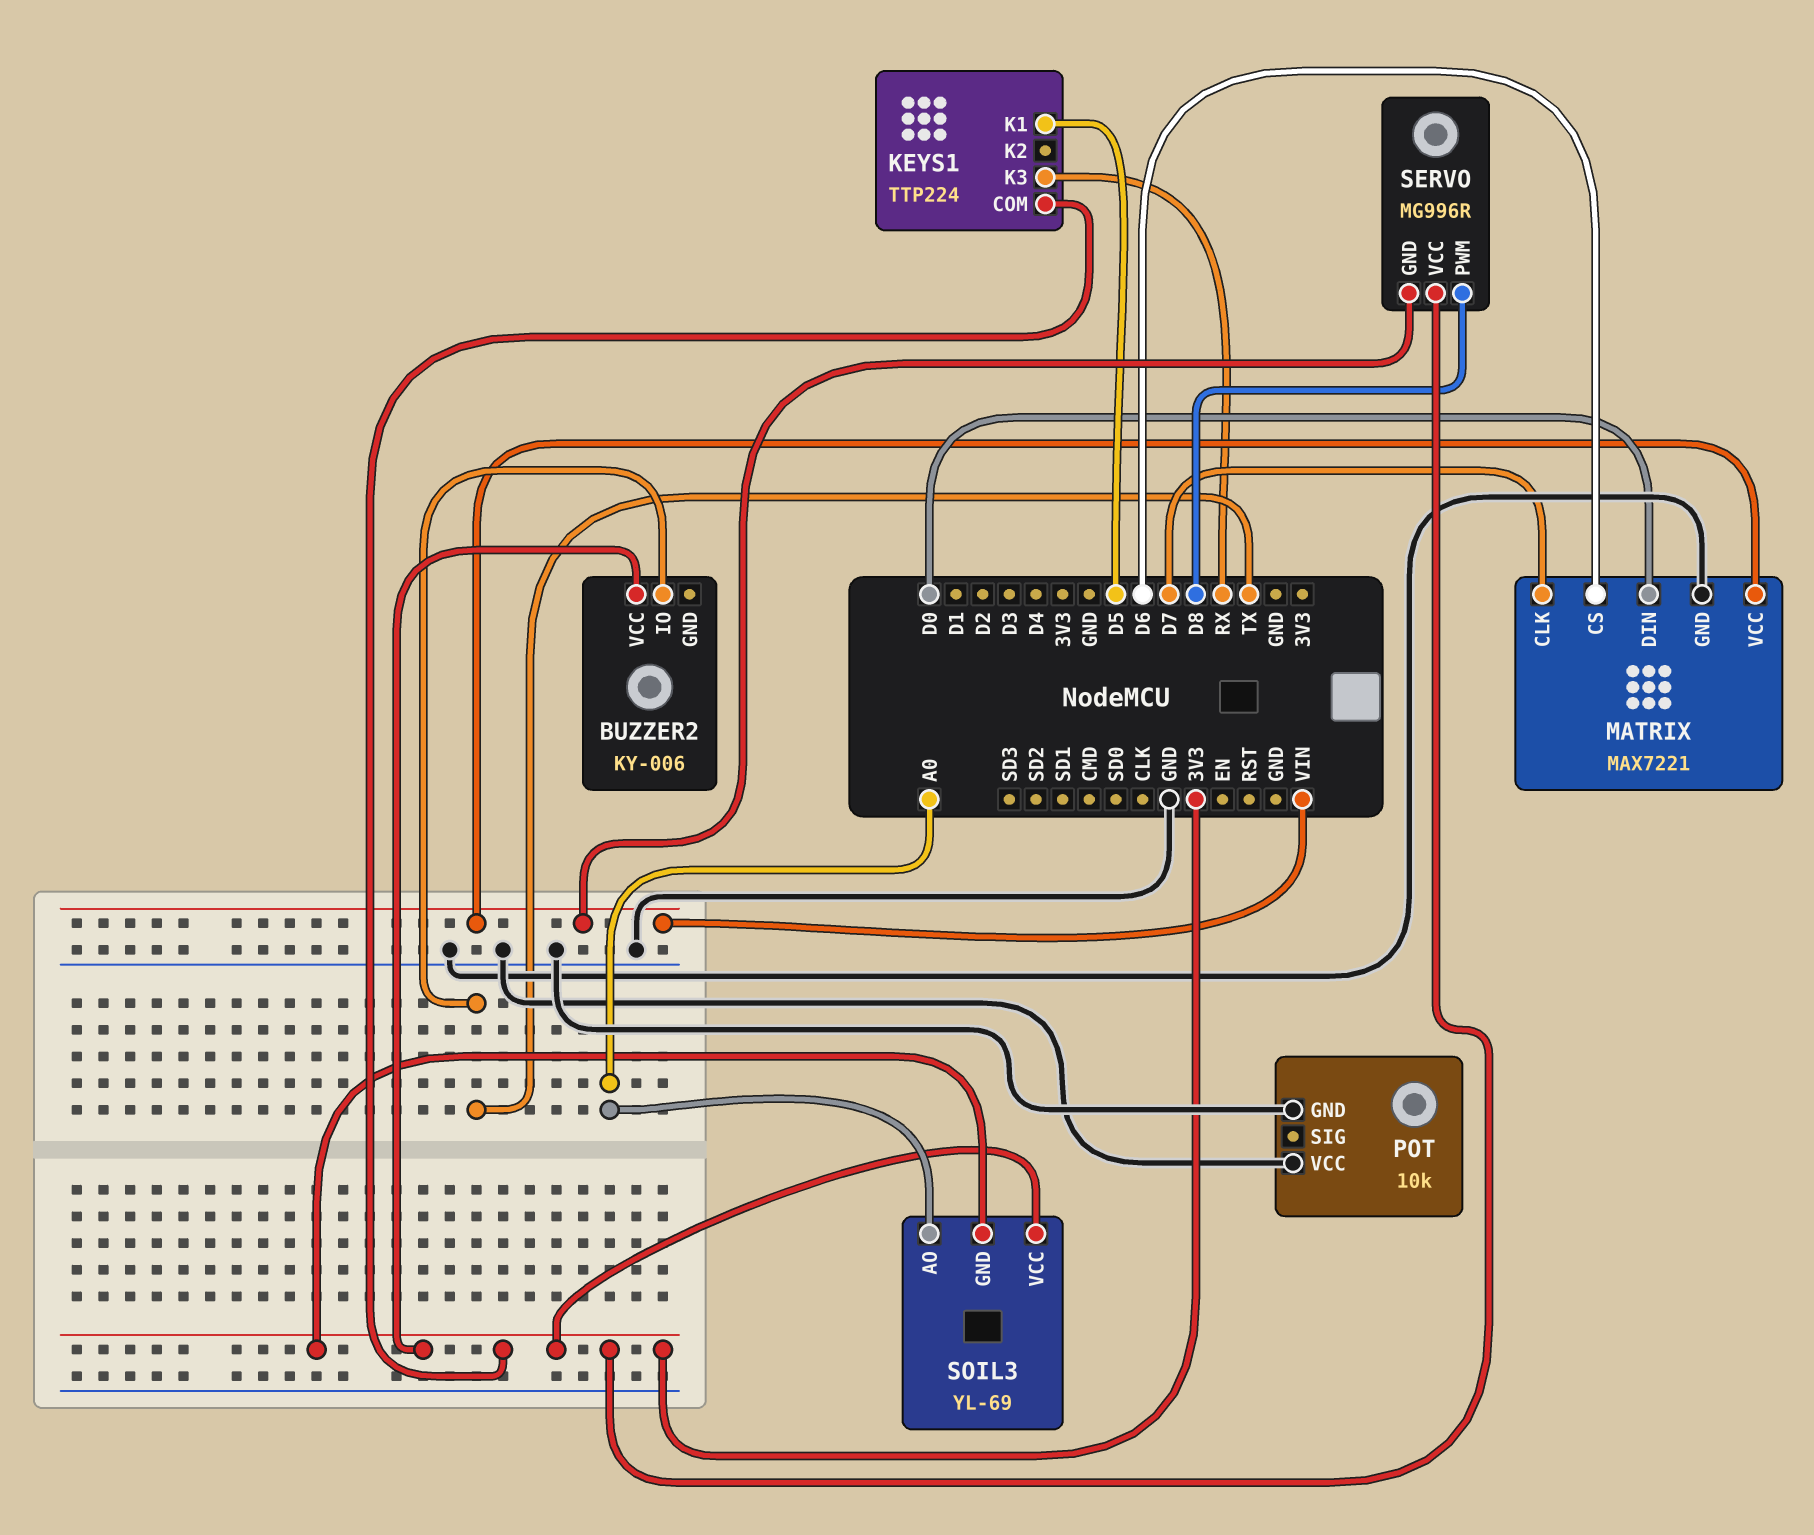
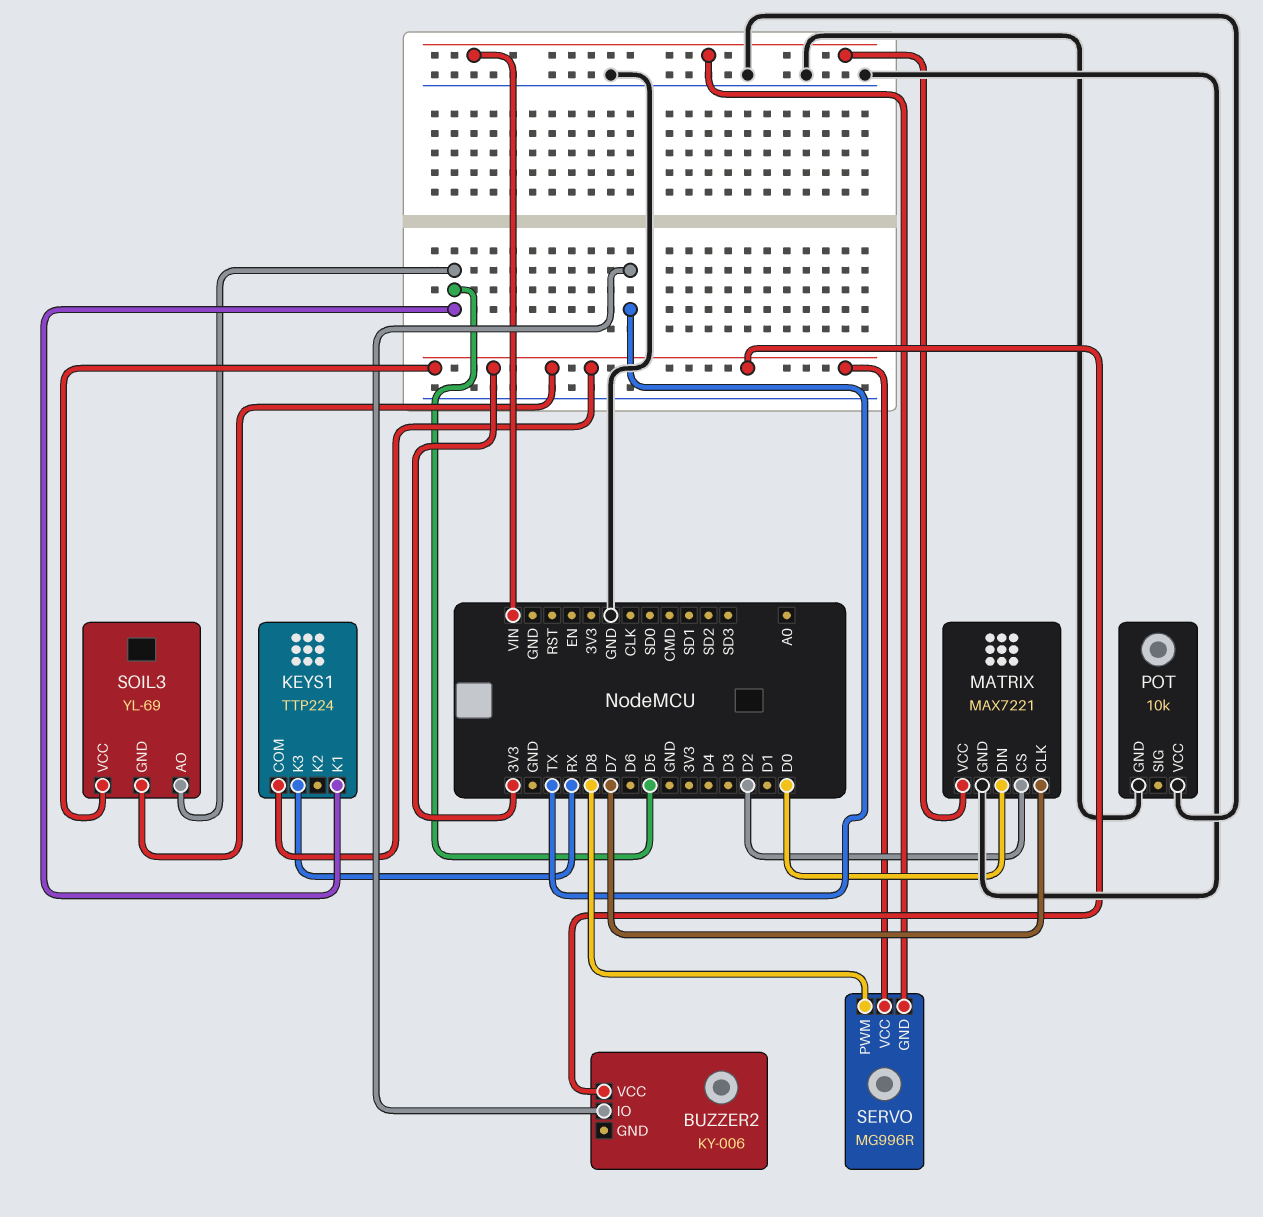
MATRIX pin CS: D6 -> D2
SOIL3 pin AO: A0 -> D5

